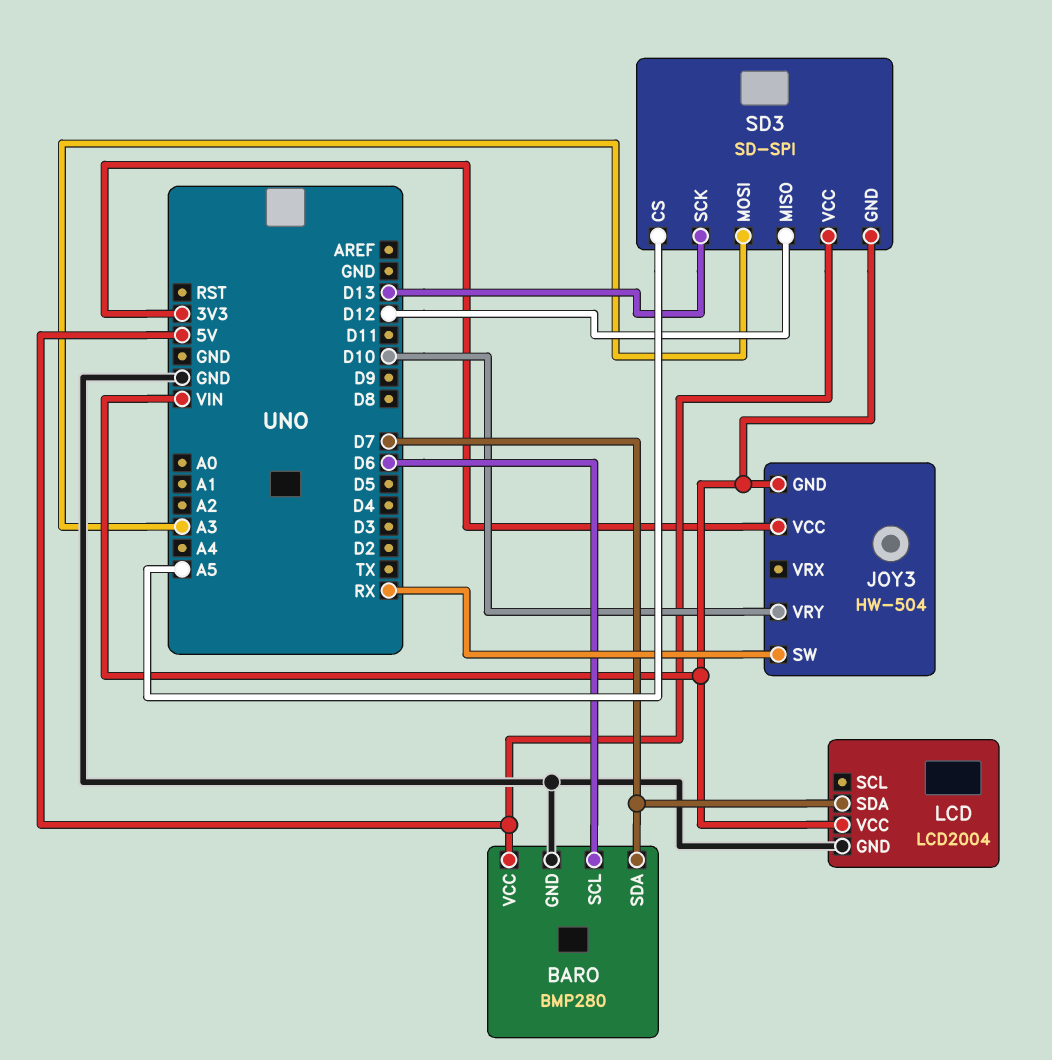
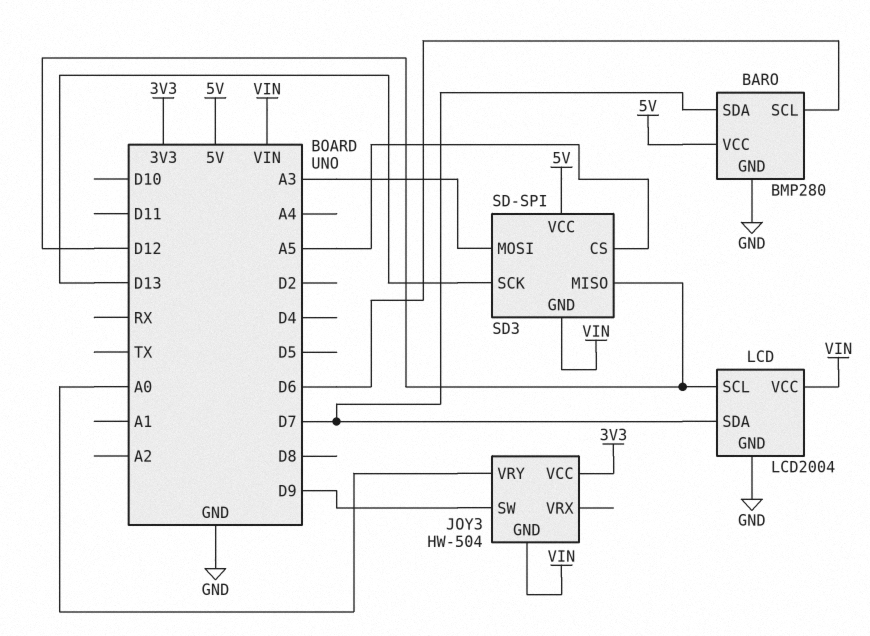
JOY3 pin SW: RX -> D9
JOY3 pin VRY: D10 -> A0
LCD pin SCL: none -> D12

